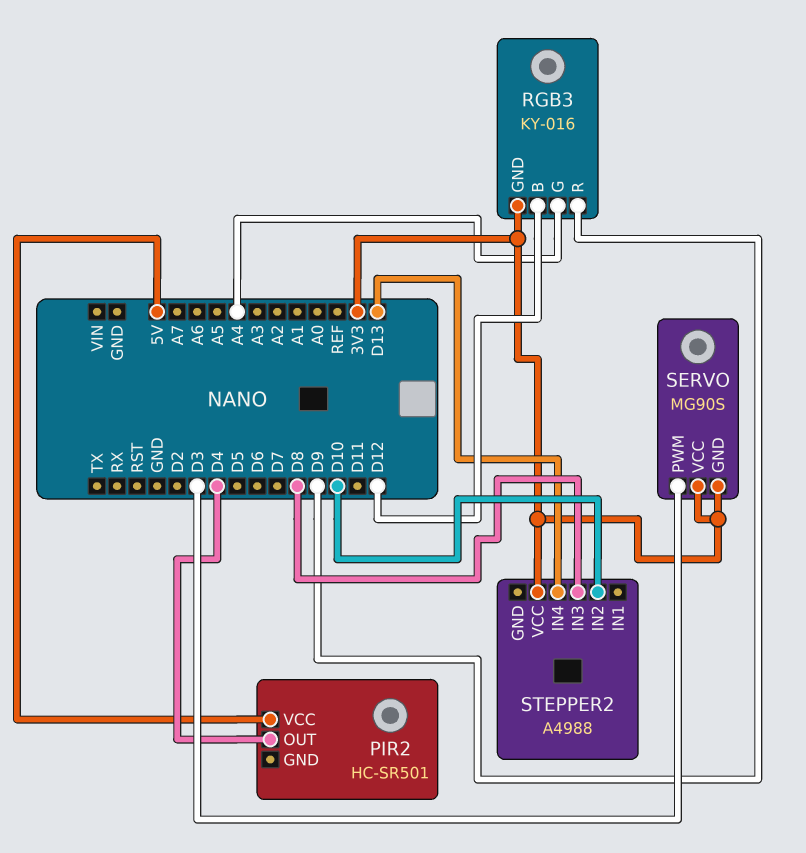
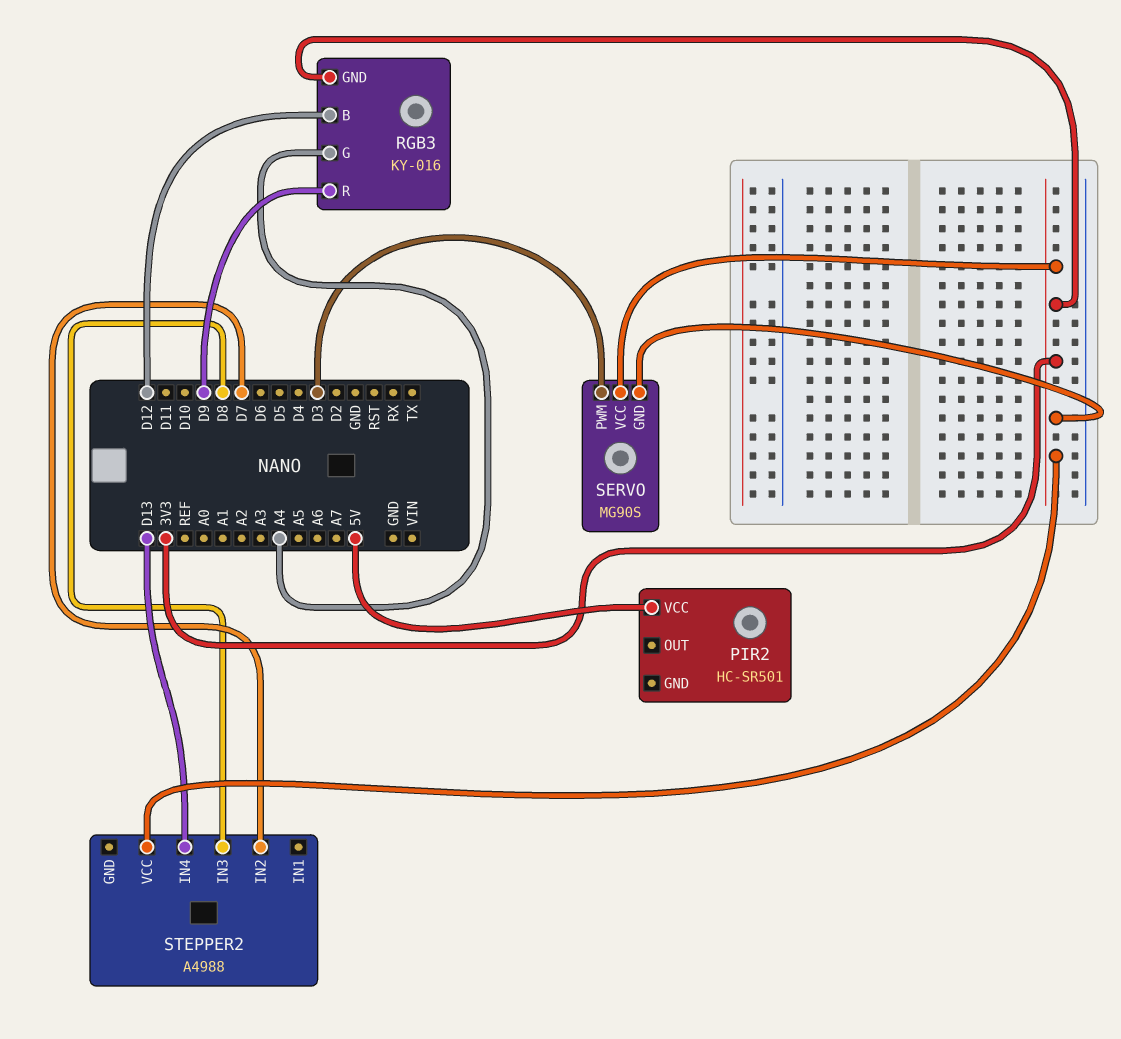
PIR2 pin OUT: D4 -> none
STEPPER2 pin IN2: D10 -> D7

